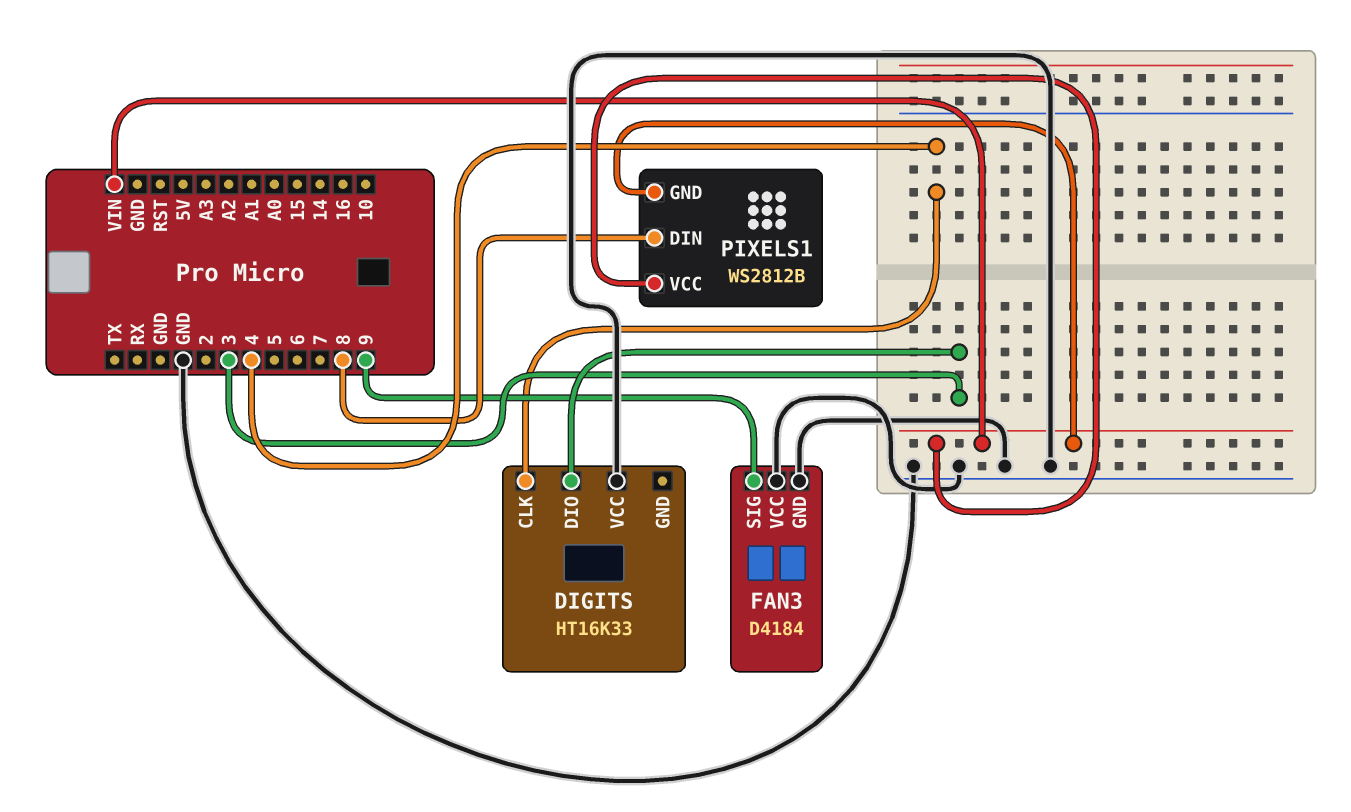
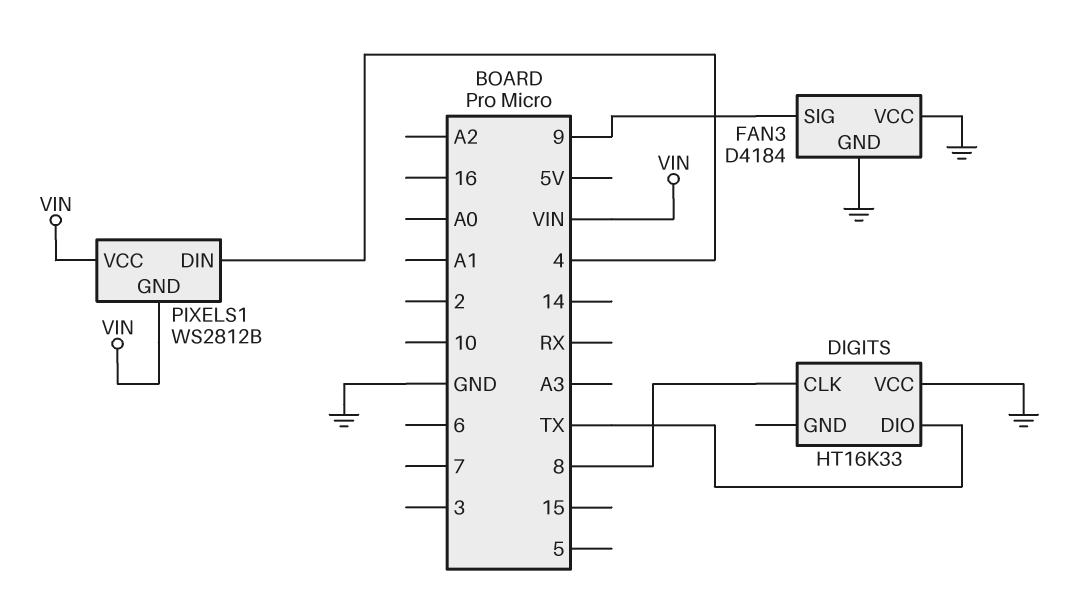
DIGITS pin CLK: 4 -> 8
DIGITS pin DIO: 3 -> TX
PIXELS1 pin DIN: 8 -> 4

